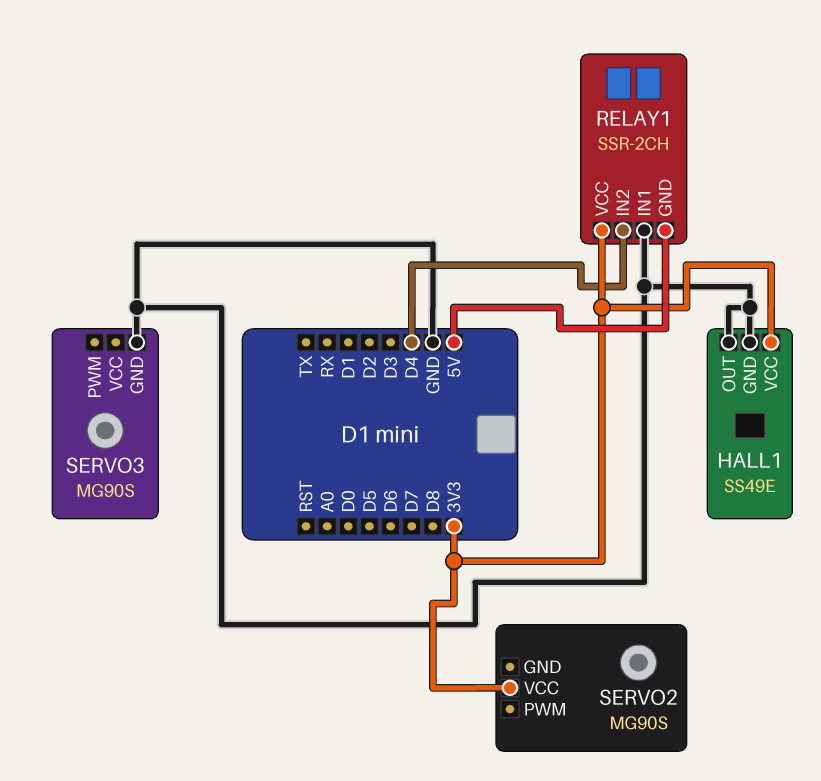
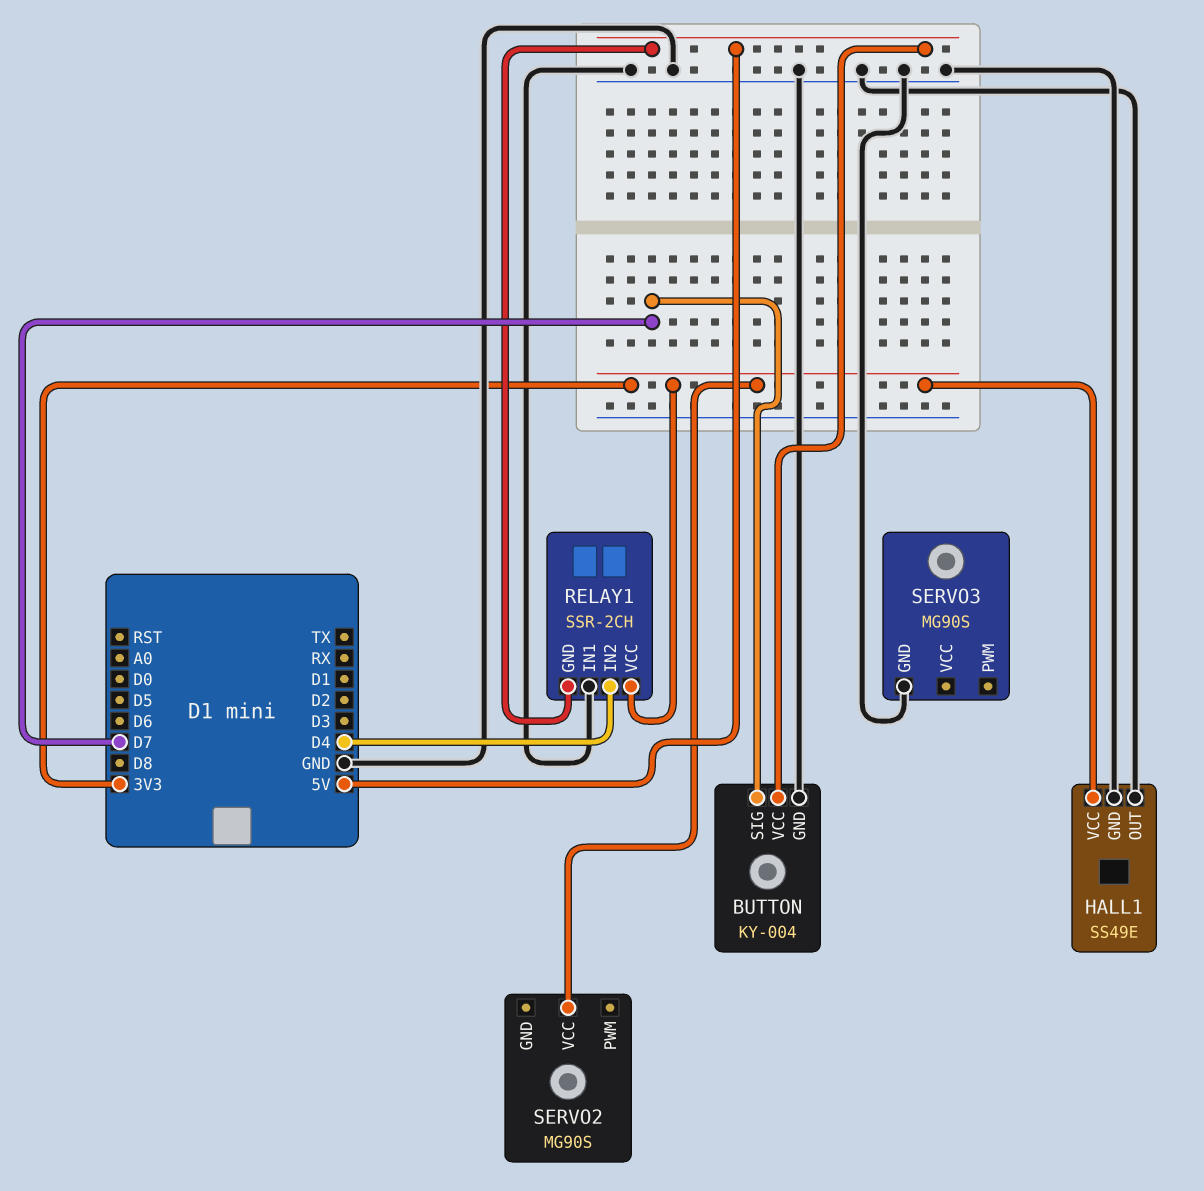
BUTTON: none -> KY-004
BUTTON pin GND: none -> GND
BUTTON pin SIG: none -> D7
BUTTON pin VCC: none -> 5V

